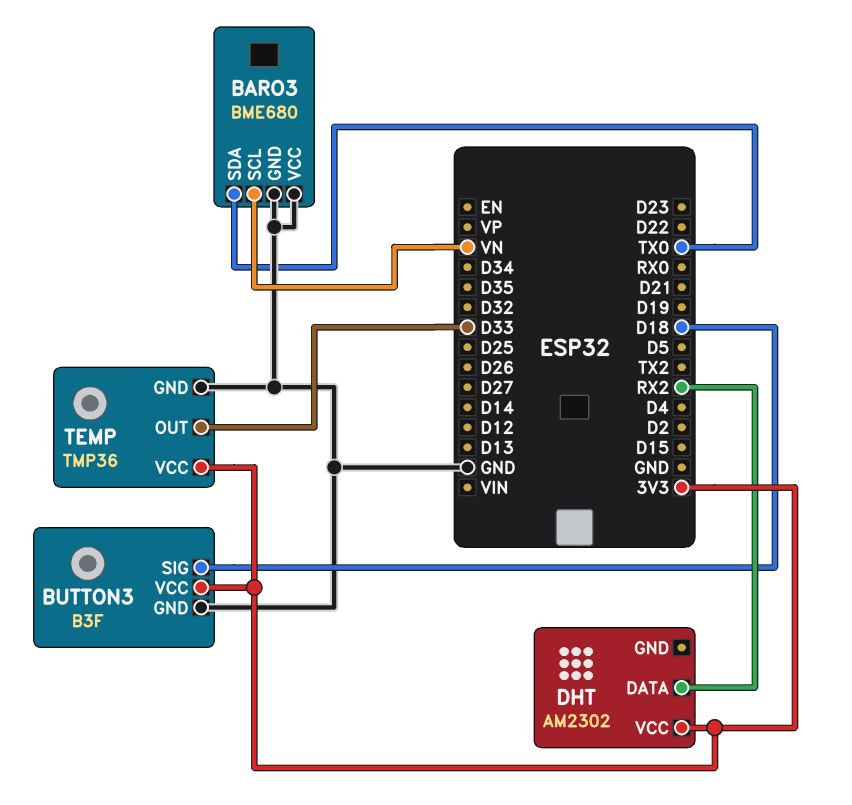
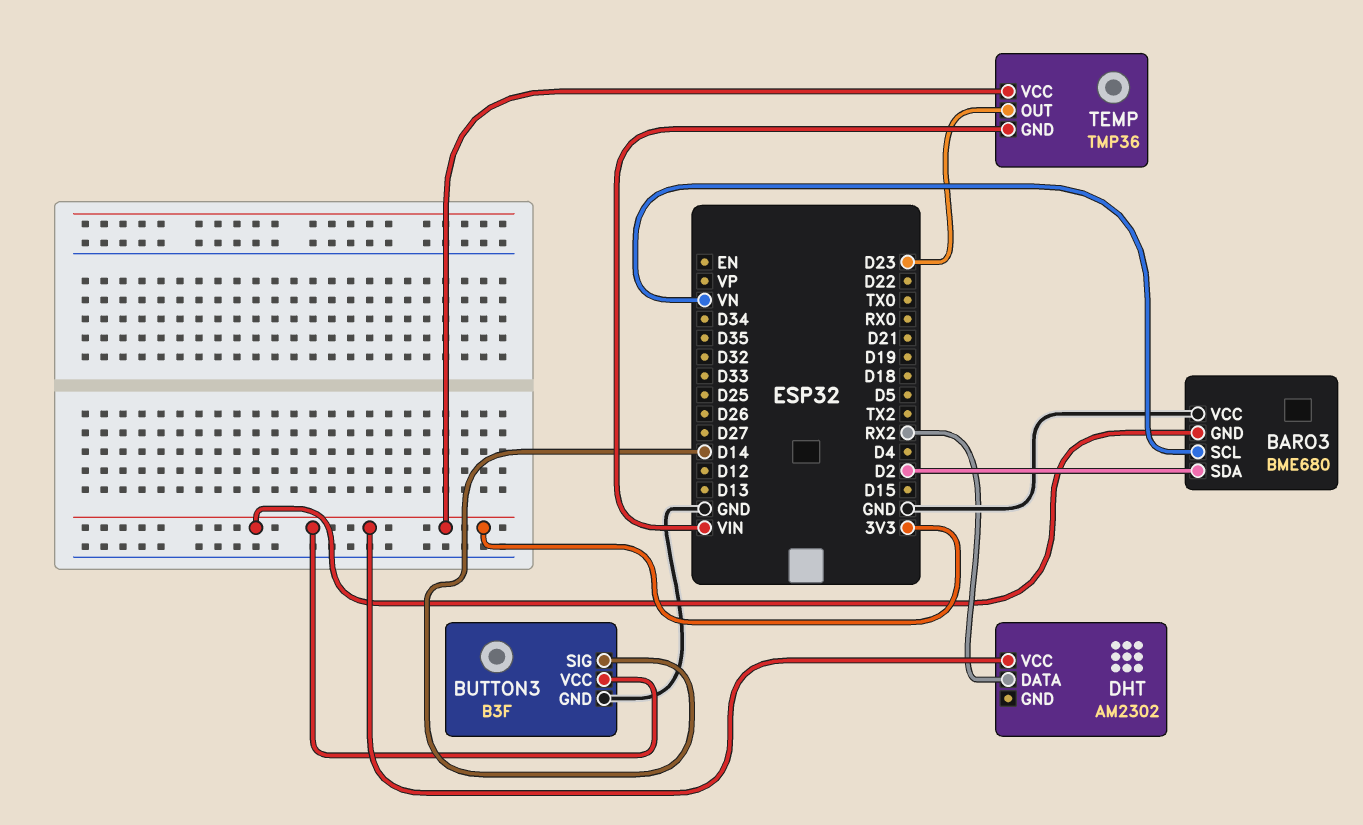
BARO3 pin GND: GND -> 3V3
BARO3 pin SDA: TX0 -> D2
BUTTON3 pin SIG: D18 -> D14
TEMP pin GND: GND -> VIN
TEMP pin OUT: D33 -> D23

